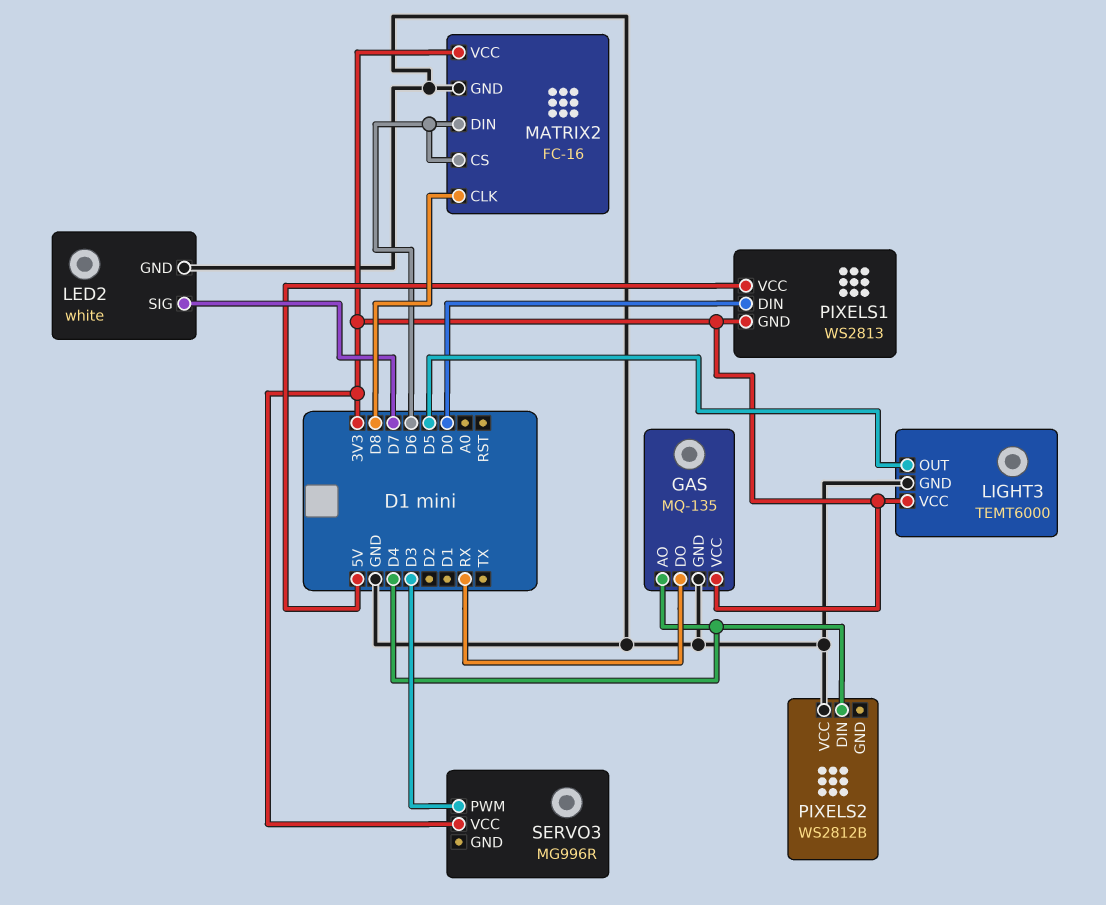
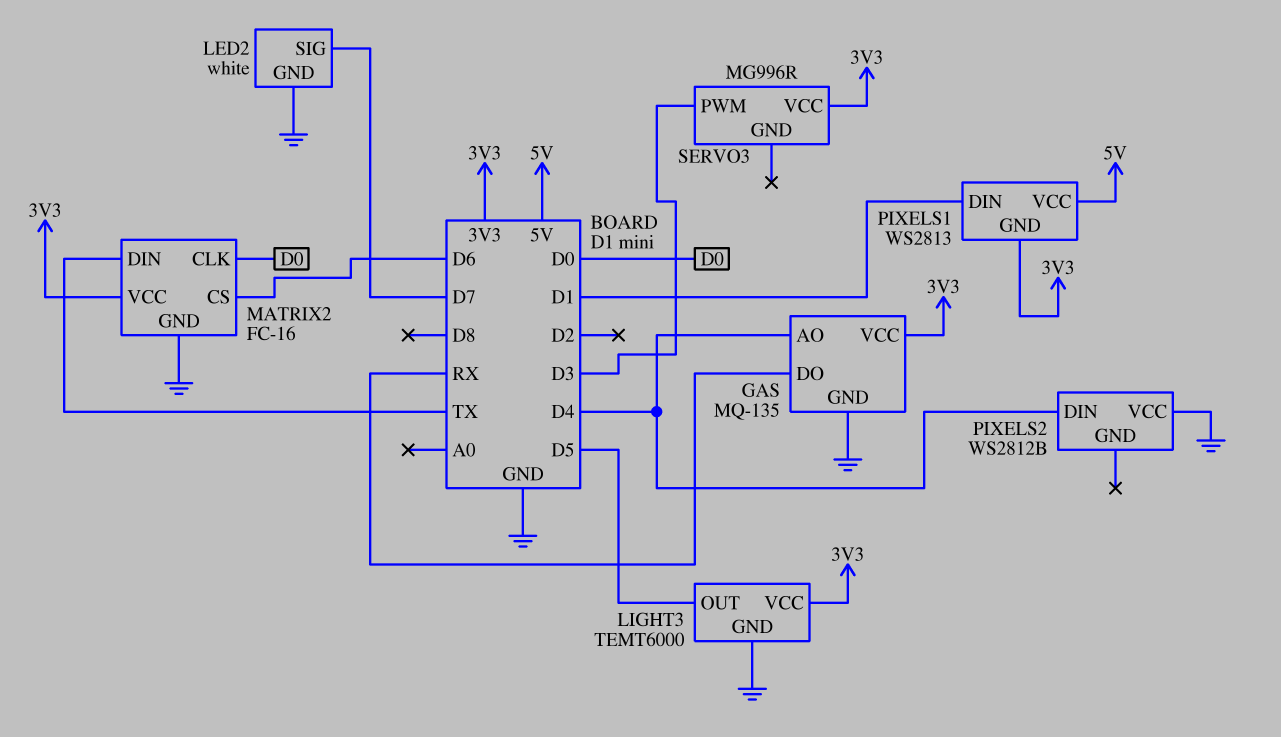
MATRIX2 pin CLK: D8 -> D0
MATRIX2 pin DIN: D6 -> TX
PIXELS1 pin DIN: D0 -> D1

